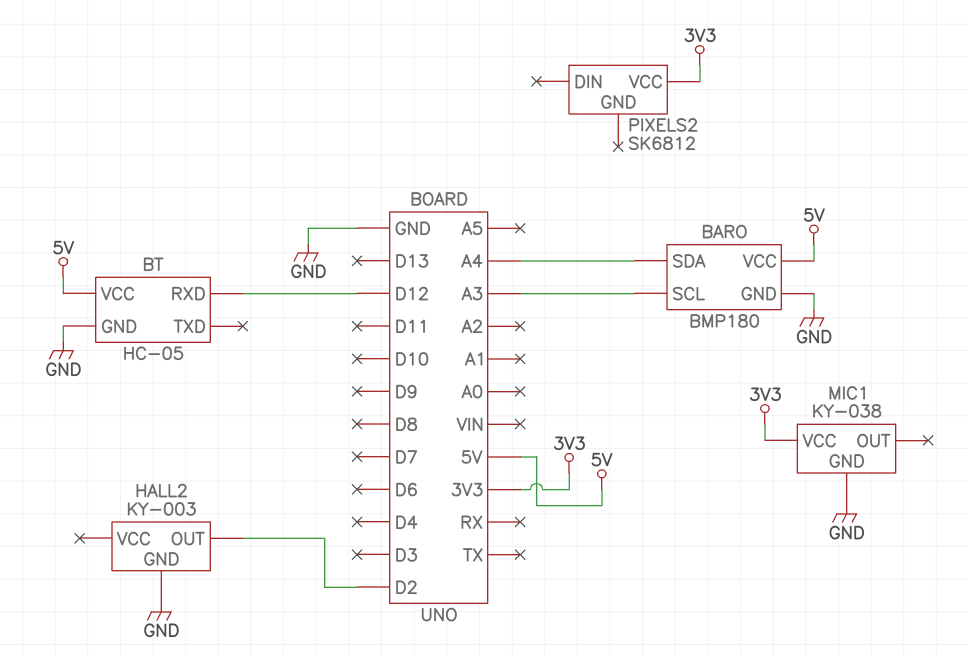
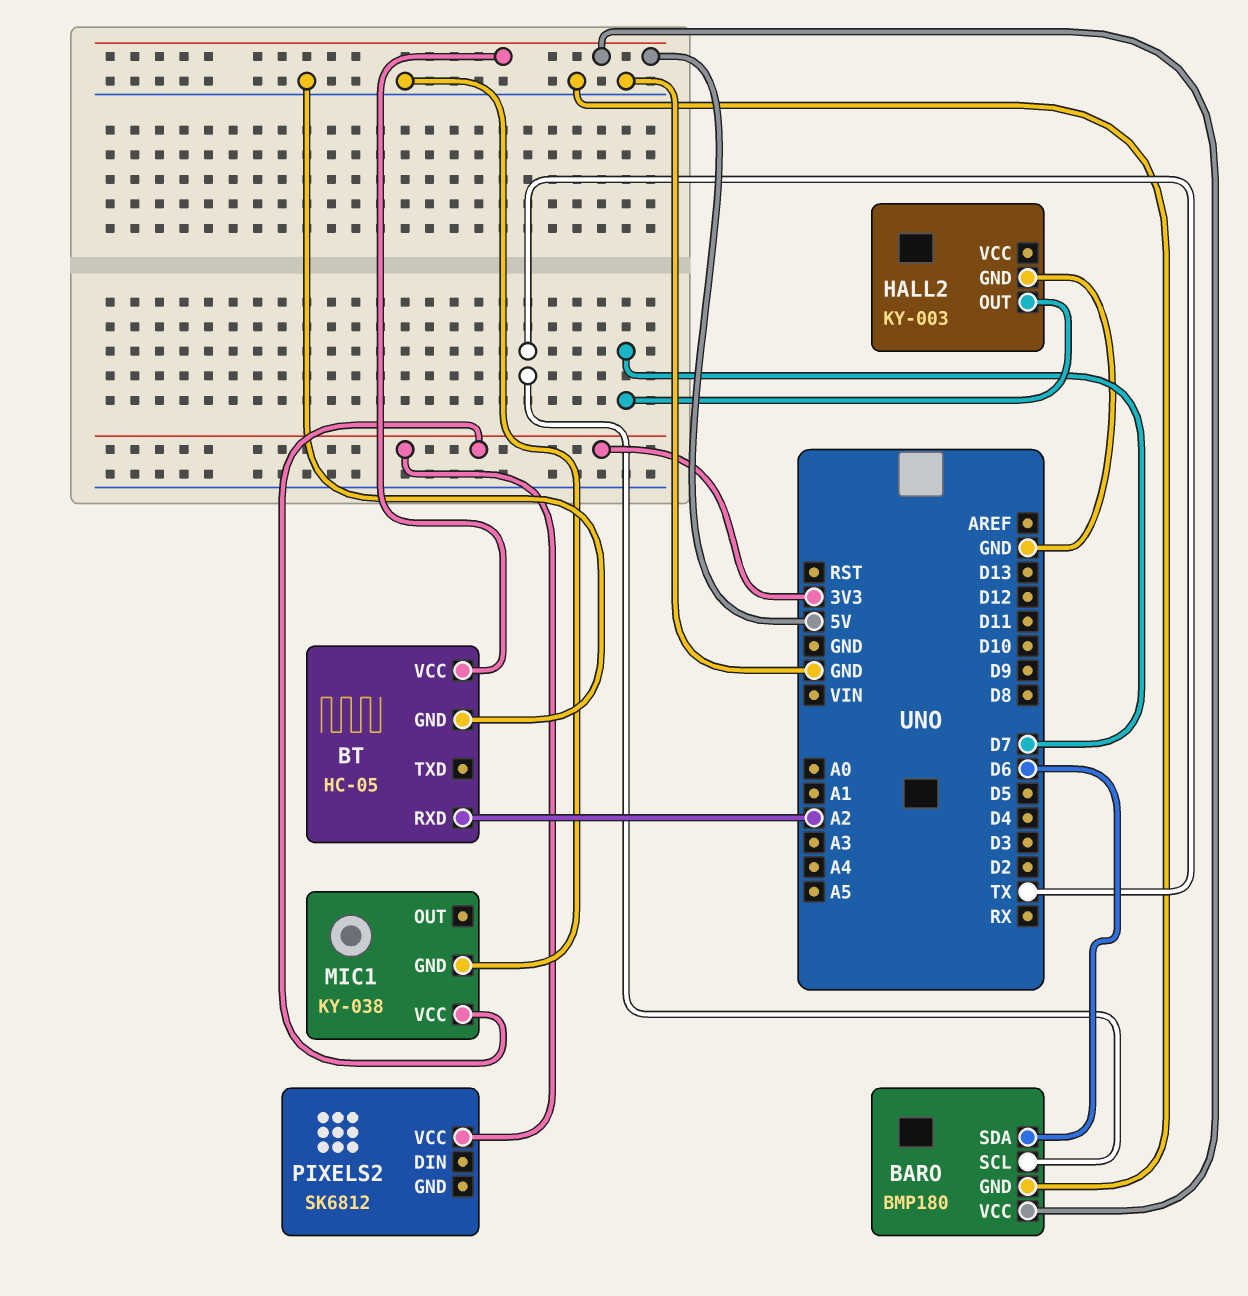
BARO pin SCL: A3 -> TX
BARO pin SDA: A4 -> D6
BT pin RXD: D12 -> A2
HALL2 pin OUT: D2 -> D7

